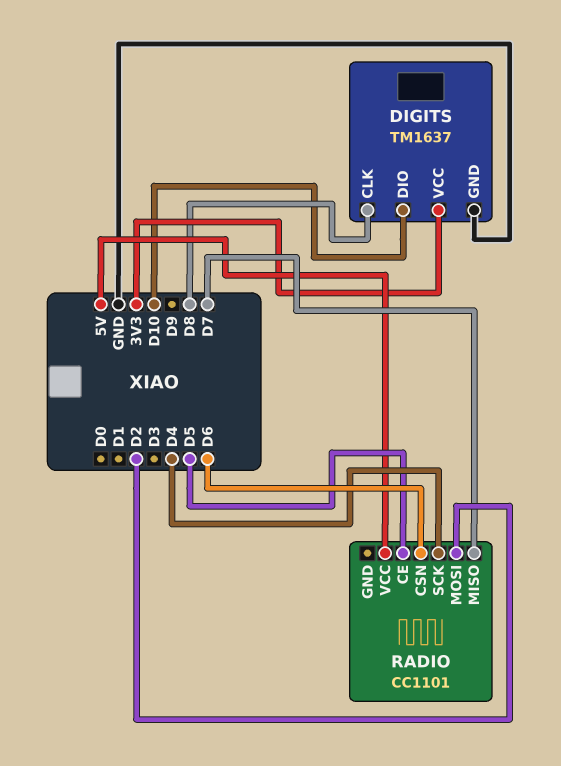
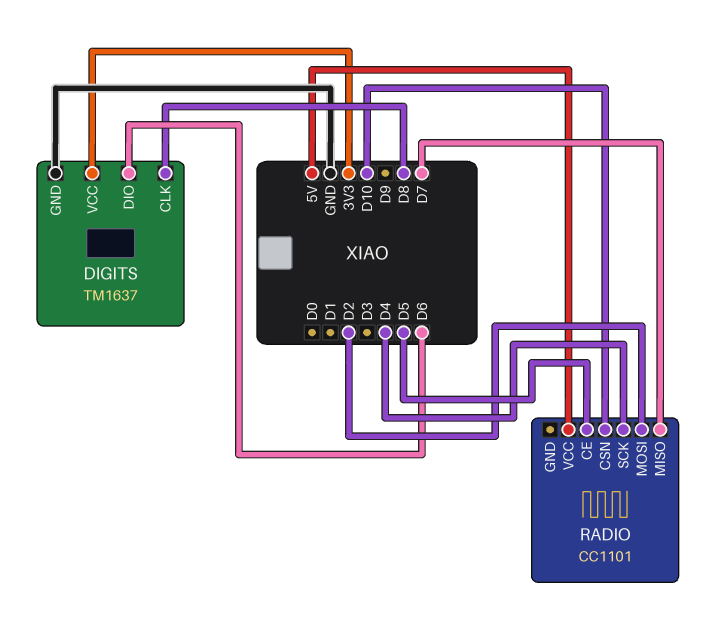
DIGITS pin DIO: D10 -> D6
RADIO pin CSN: D6 -> D10

